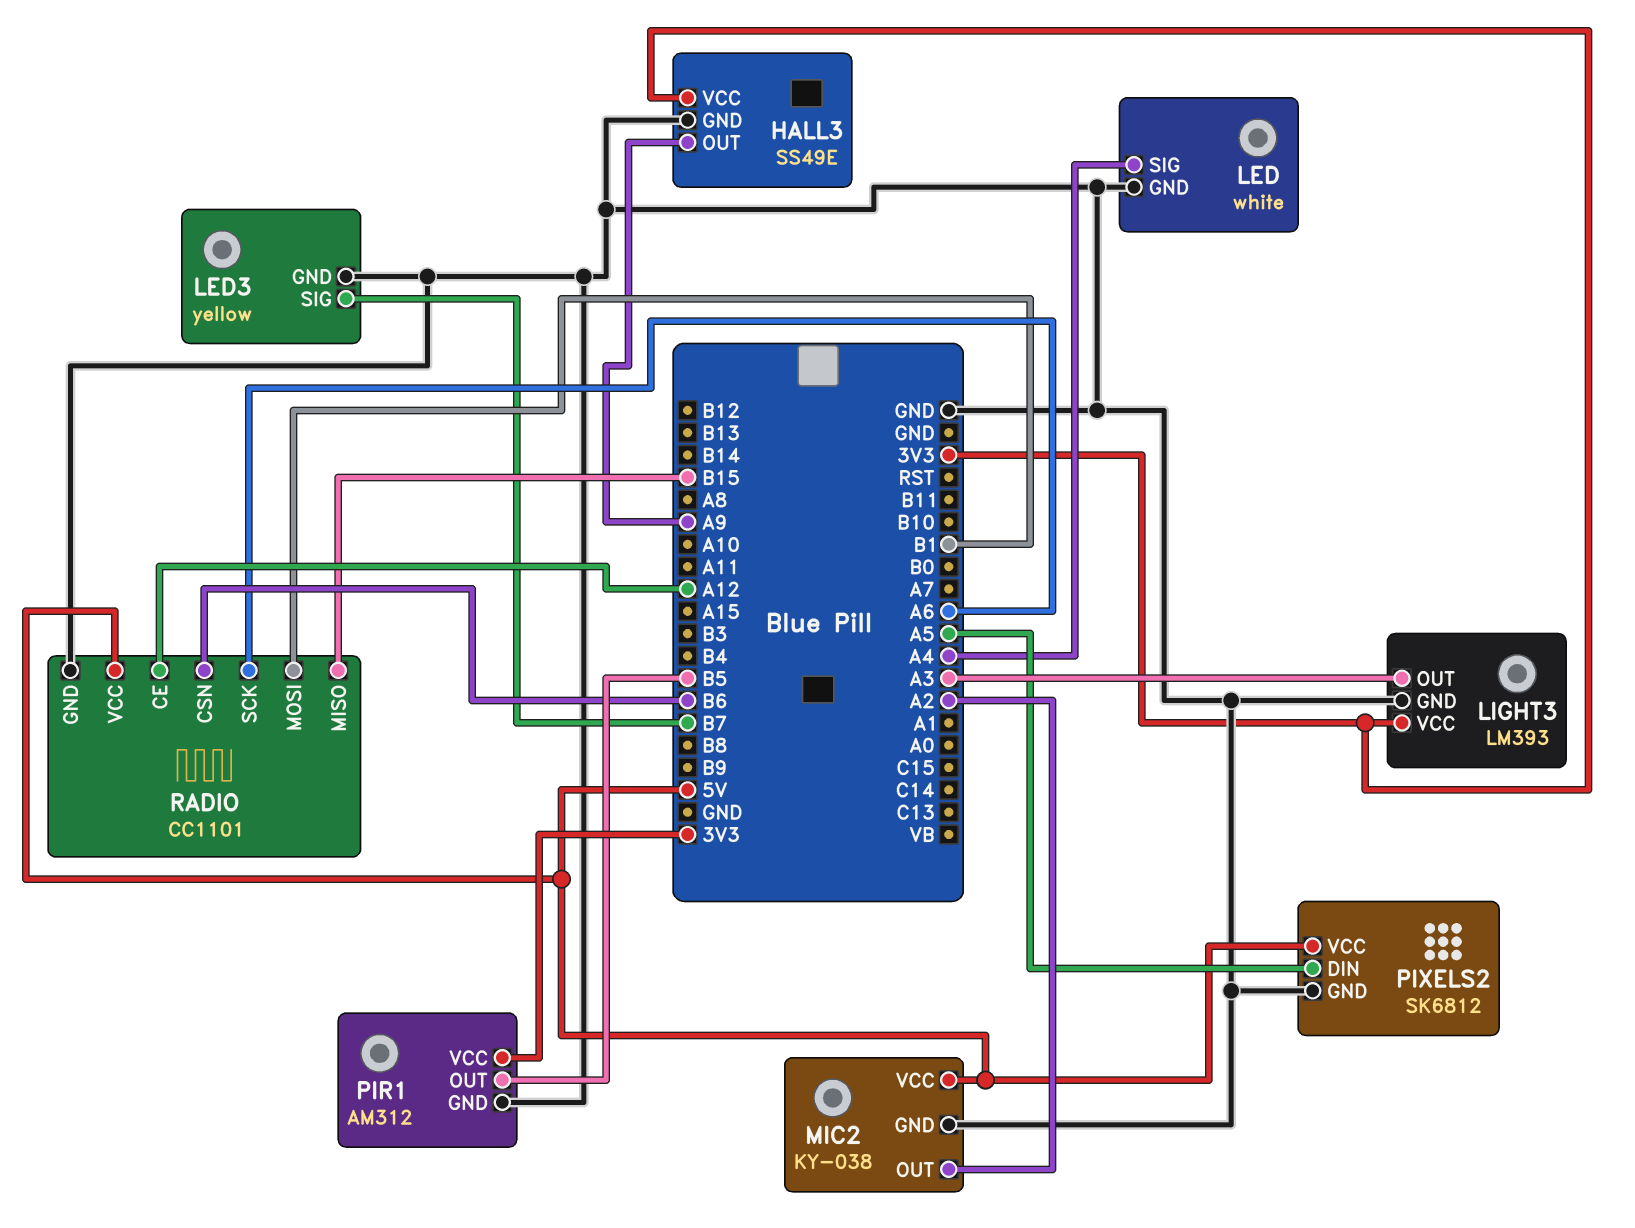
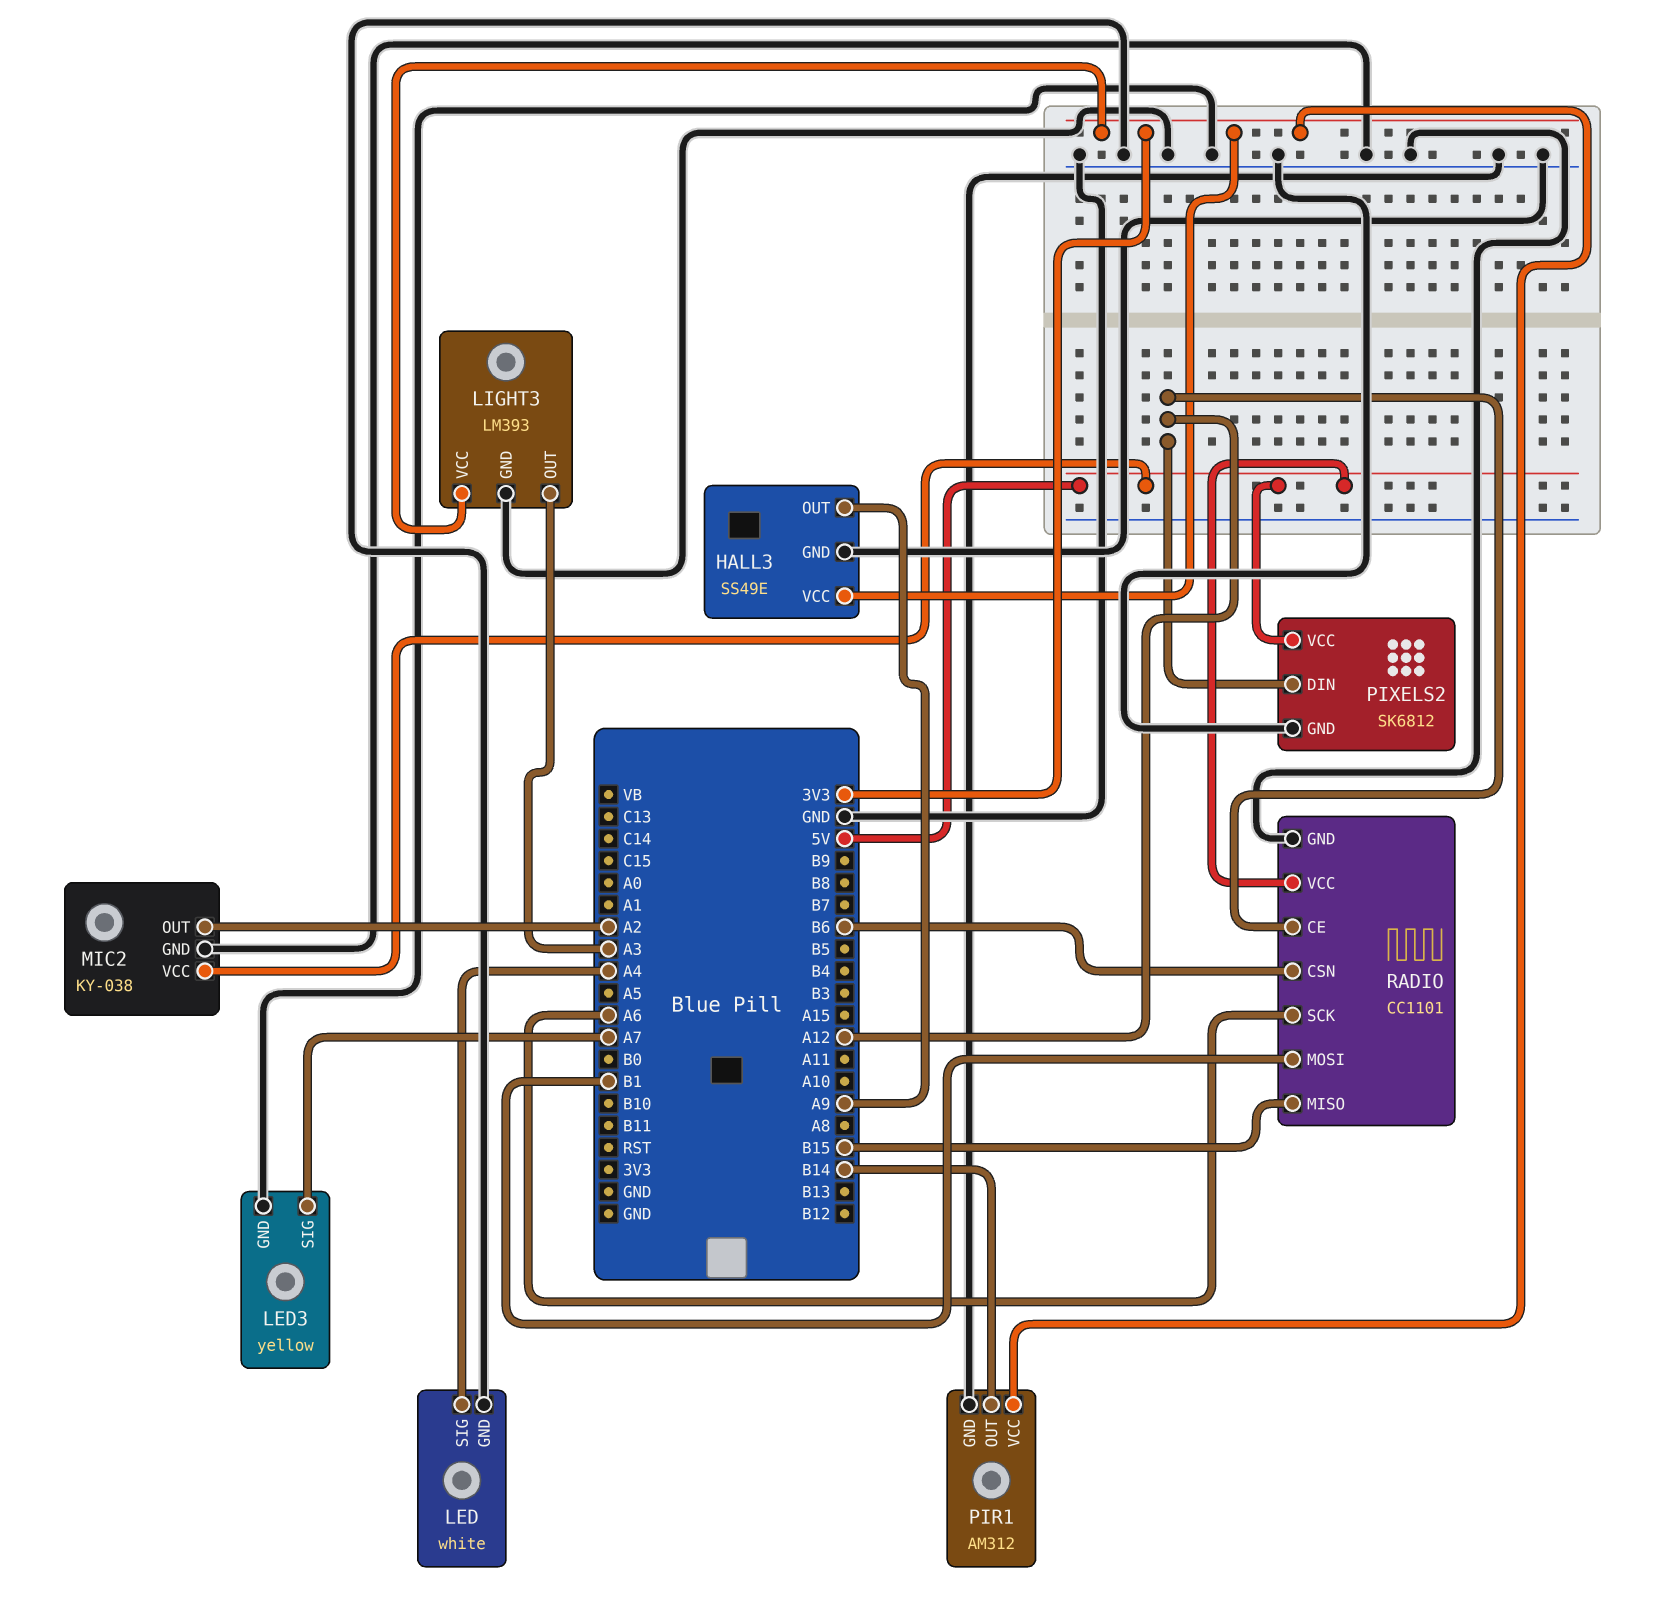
LED3 pin SIG: B7 -> A7
PIR1 pin OUT: B5 -> B14
PIXELS2 pin DIN: A5 -> A12

